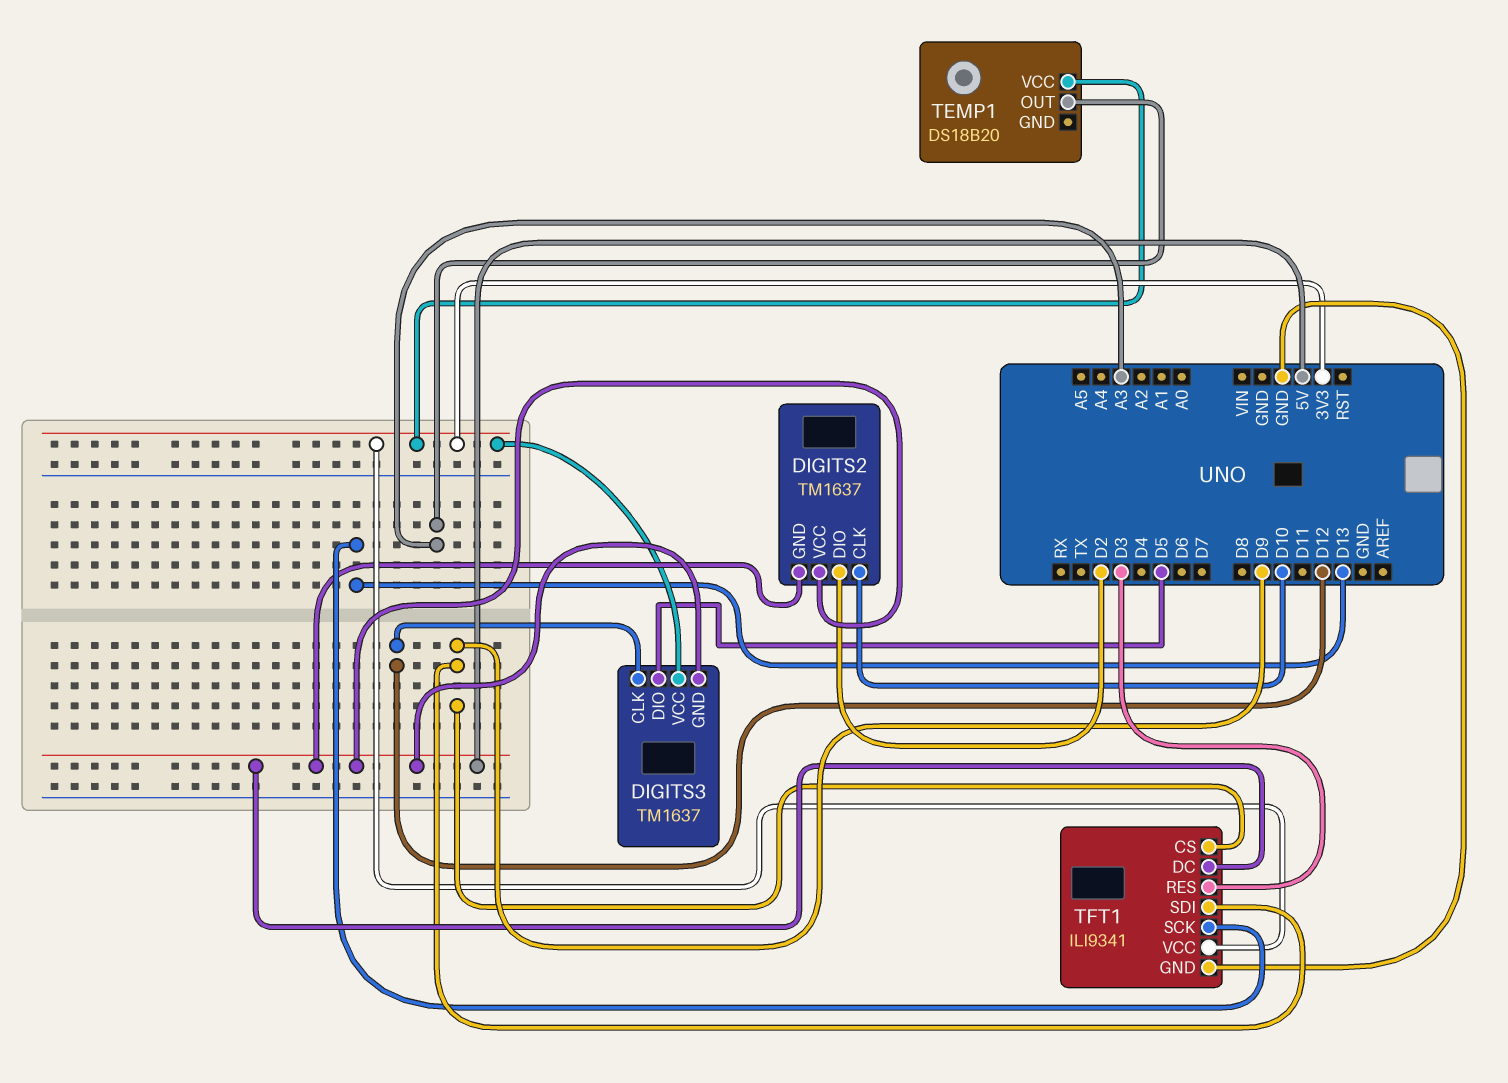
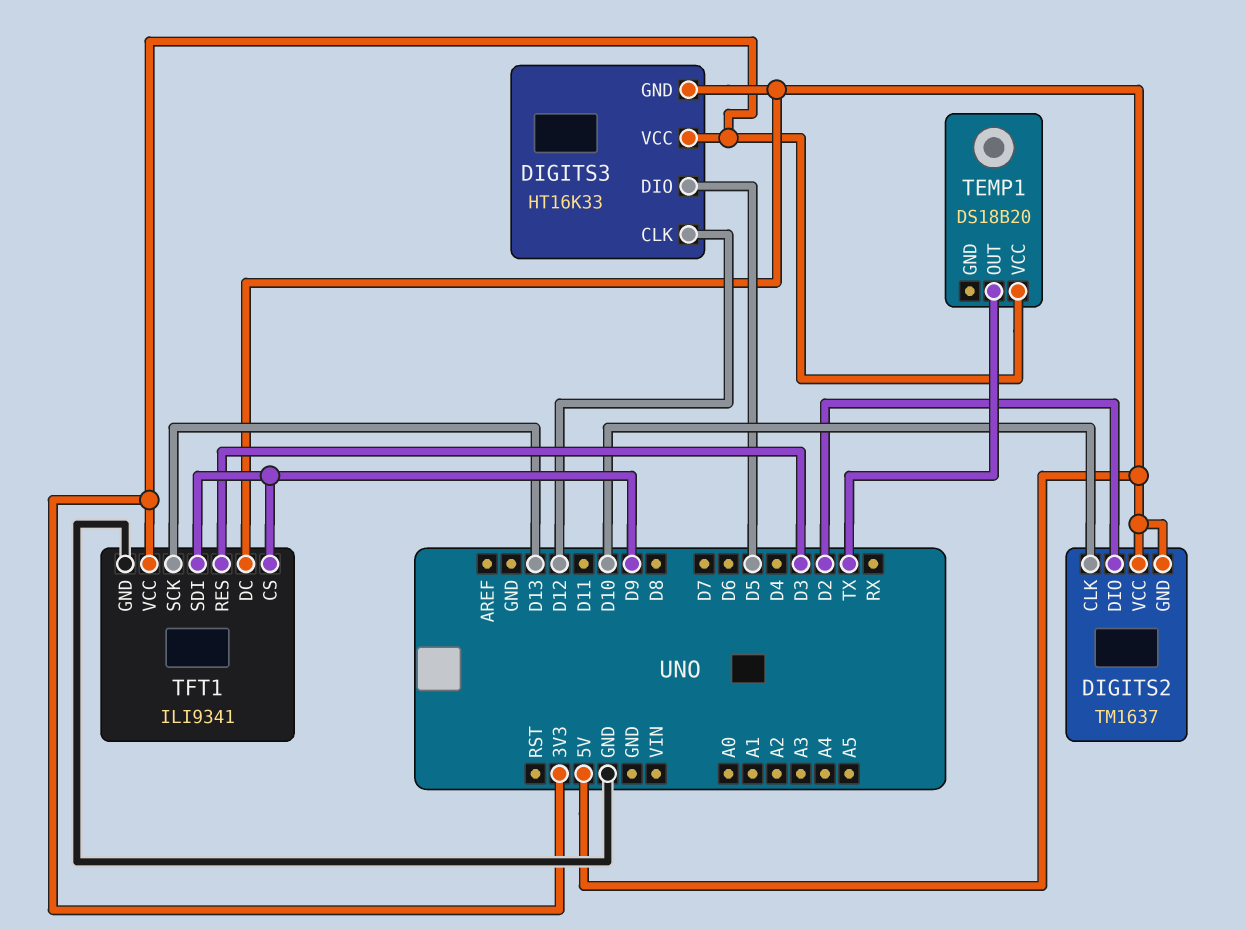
DIGITS3: TM1637 -> HT16K33
TEMP1 pin OUT: A3 -> TX

